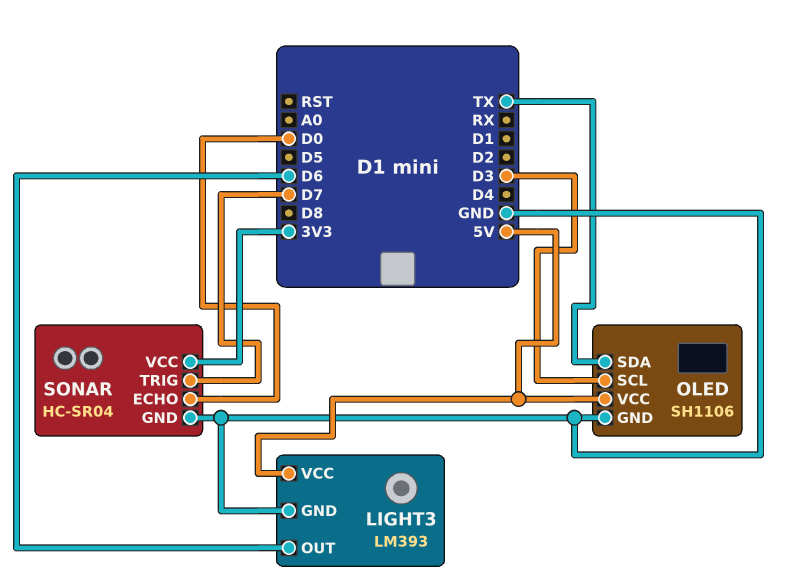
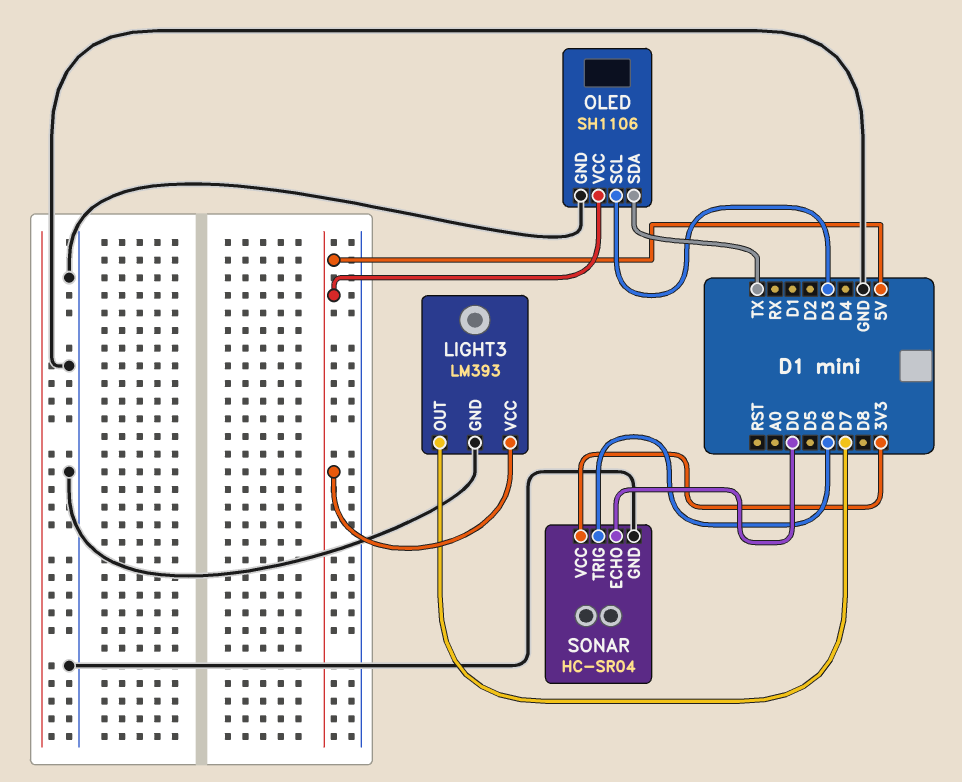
LIGHT3 pin OUT: D6 -> D7
SONAR pin TRIG: D7 -> D6

